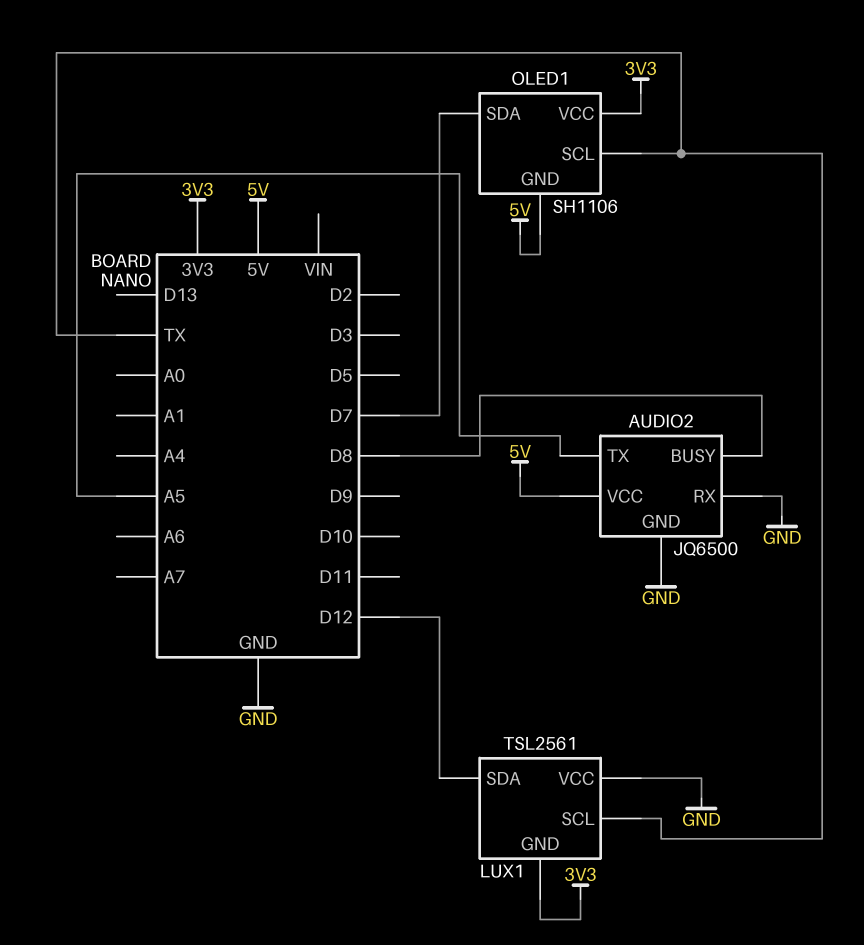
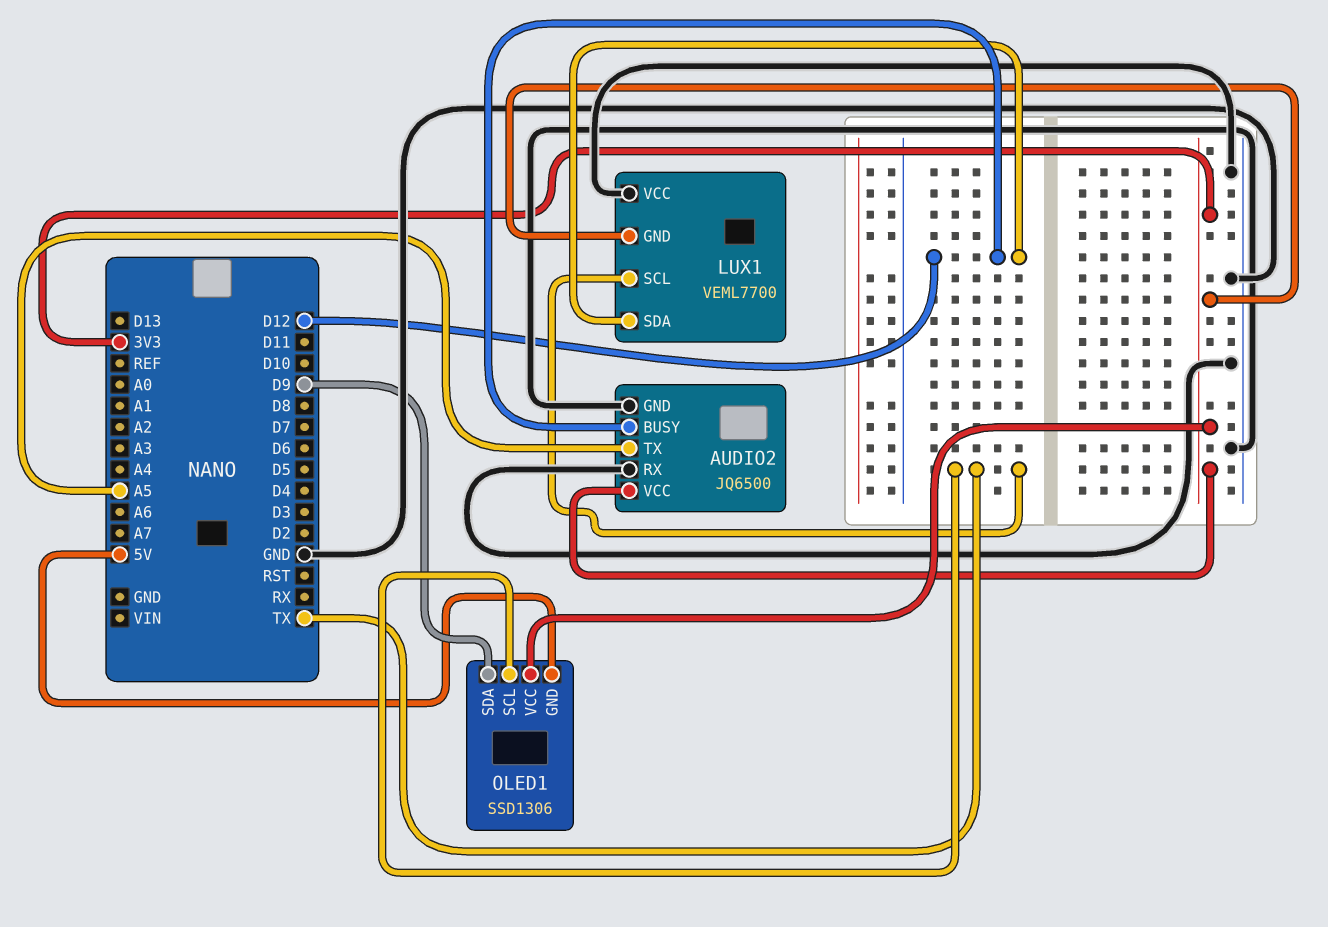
AUDIO2 pin BUSY: D8 -> D12
AUDIO2 pin VCC: 5V -> 3V3
LUX1: TSL2561 -> VEML7700
OLED1: SH1106 -> SSD1306
OLED1 pin SDA: D7 -> D9

